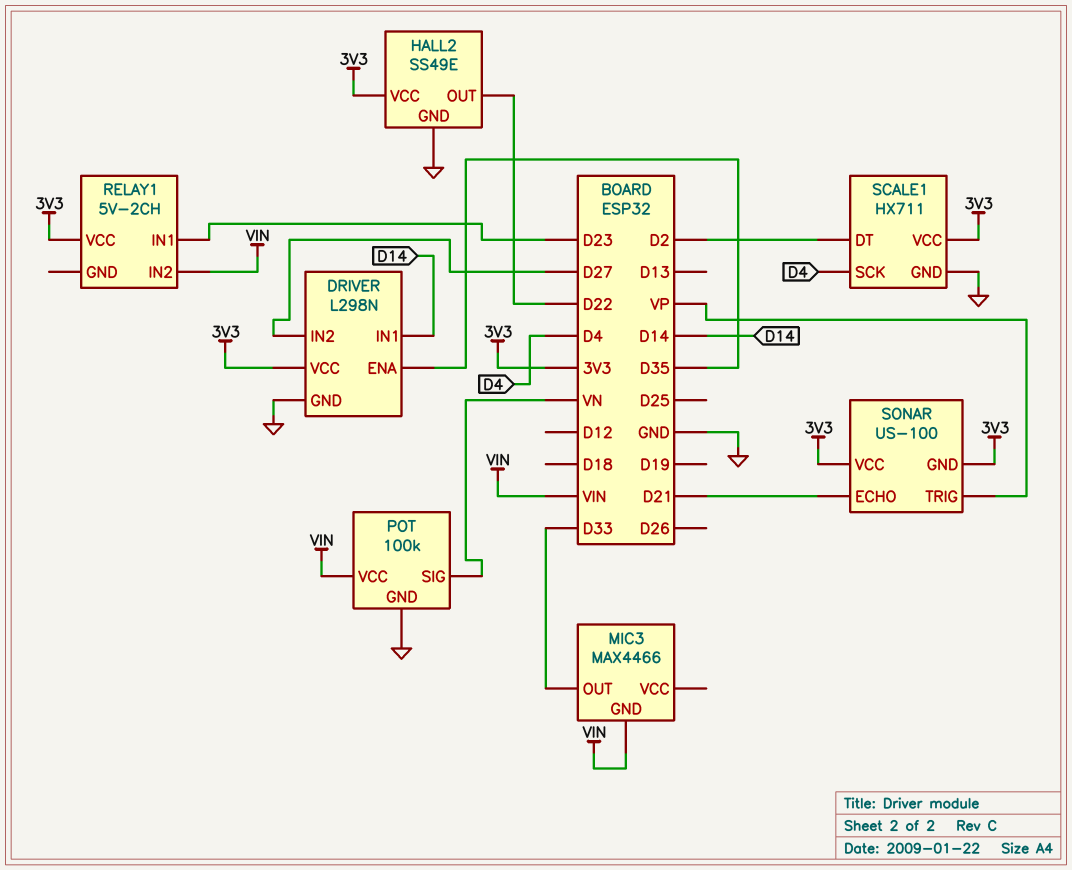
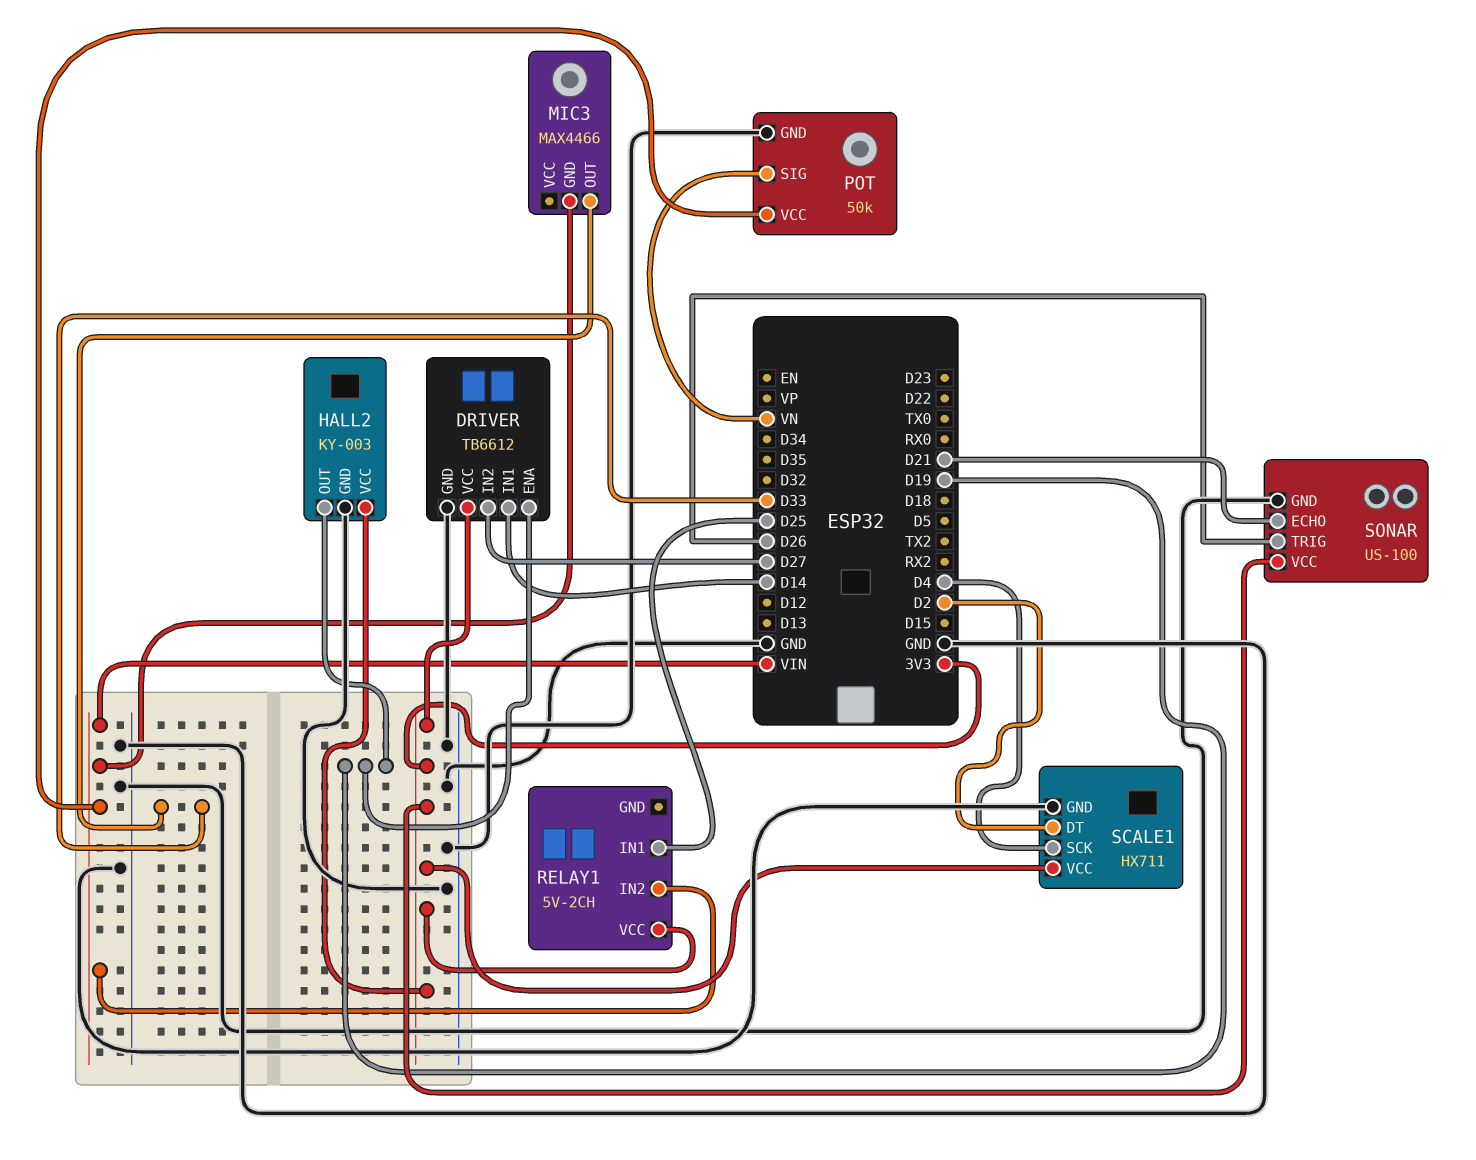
DRIVER: L298N -> TB6612
DRIVER pin ENA: D35 -> D19
HALL2: SS49E -> KY-003
HALL2 pin OUT: D22 -> D19
POT: 100k -> 50k
RELAY1 pin IN1: D23 -> D25
SONAR pin GND: 3V3 -> GND
SONAR pin TRIG: VP -> D26

